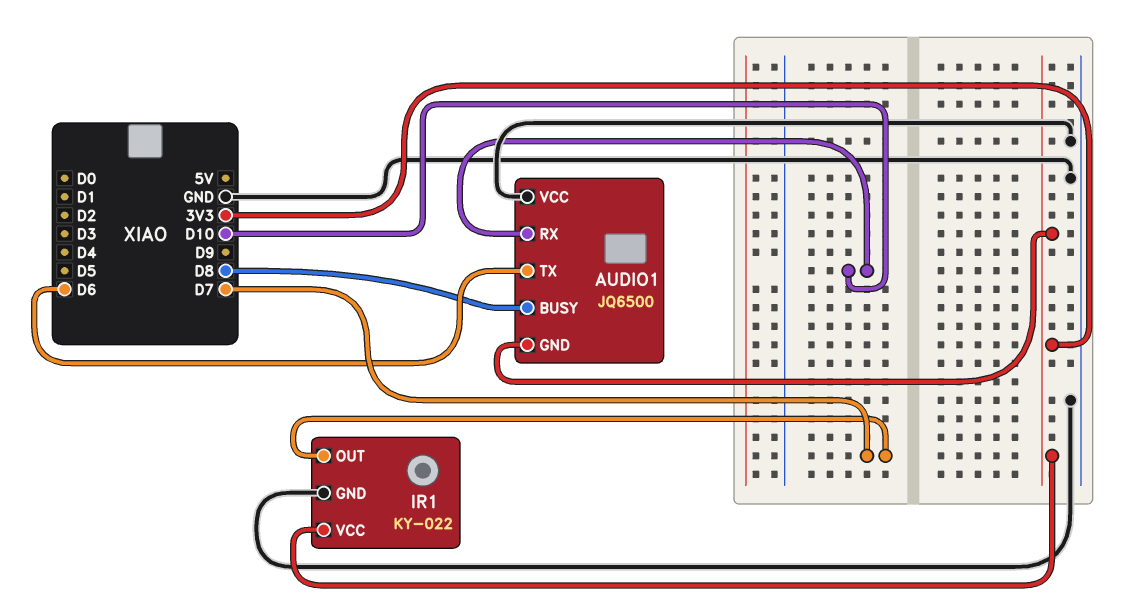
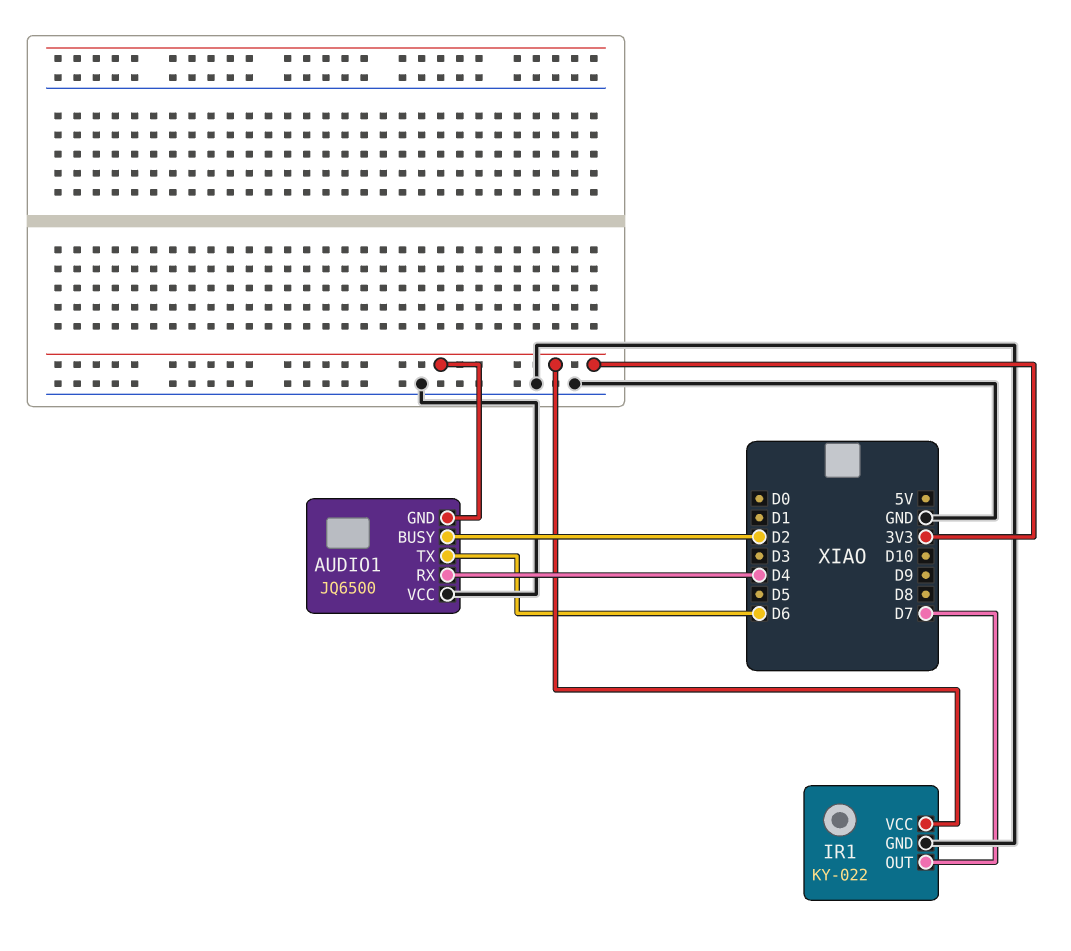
AUDIO1 pin BUSY: D8 -> D2
AUDIO1 pin RX: D10 -> D4

